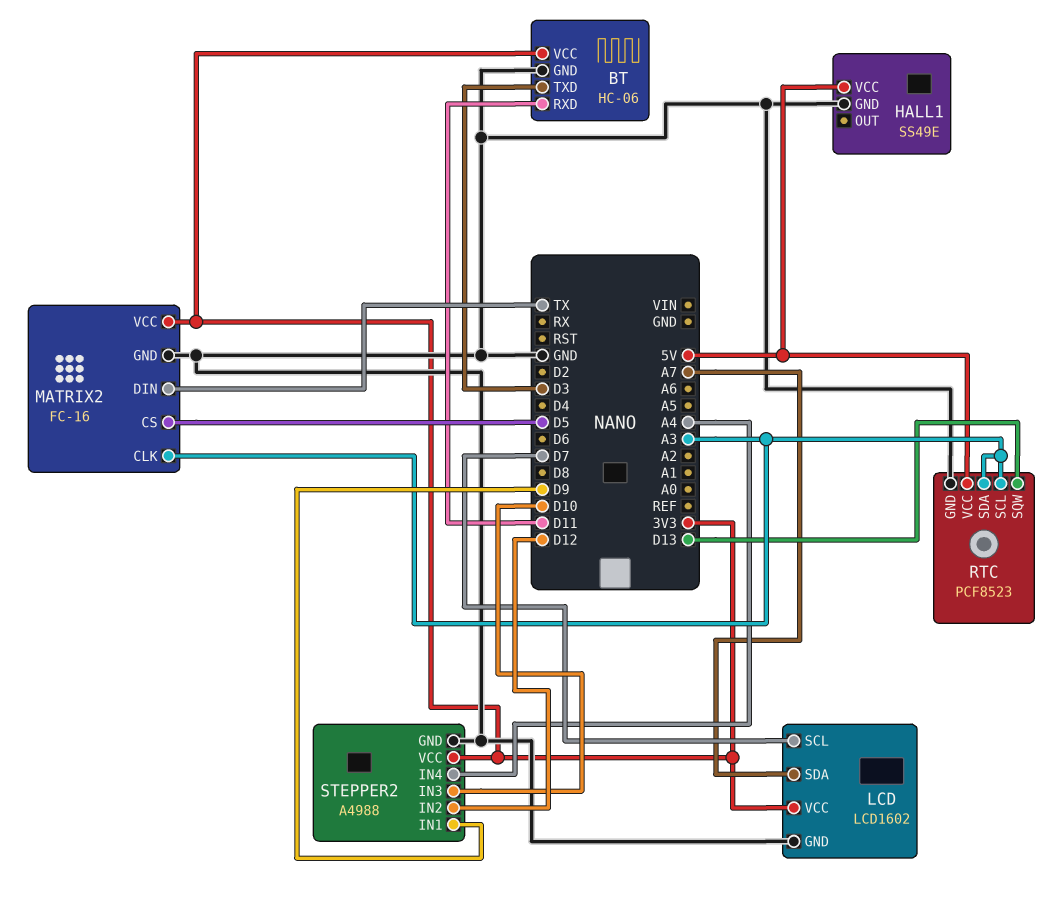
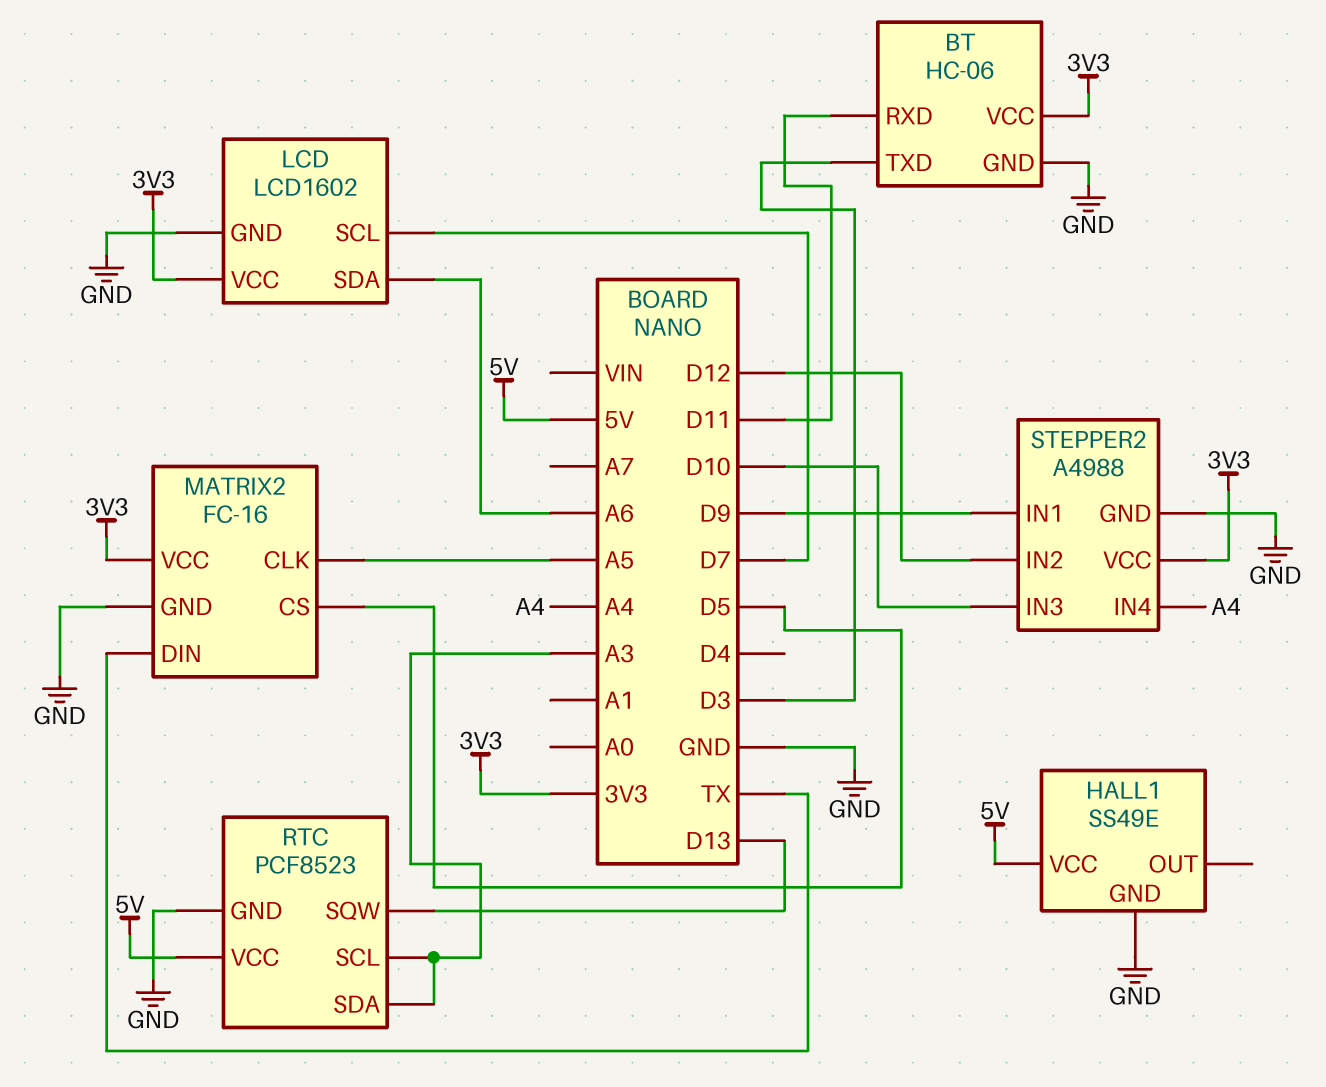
LCD pin SDA: A7 -> A6
MATRIX2 pin CLK: A3 -> A5

